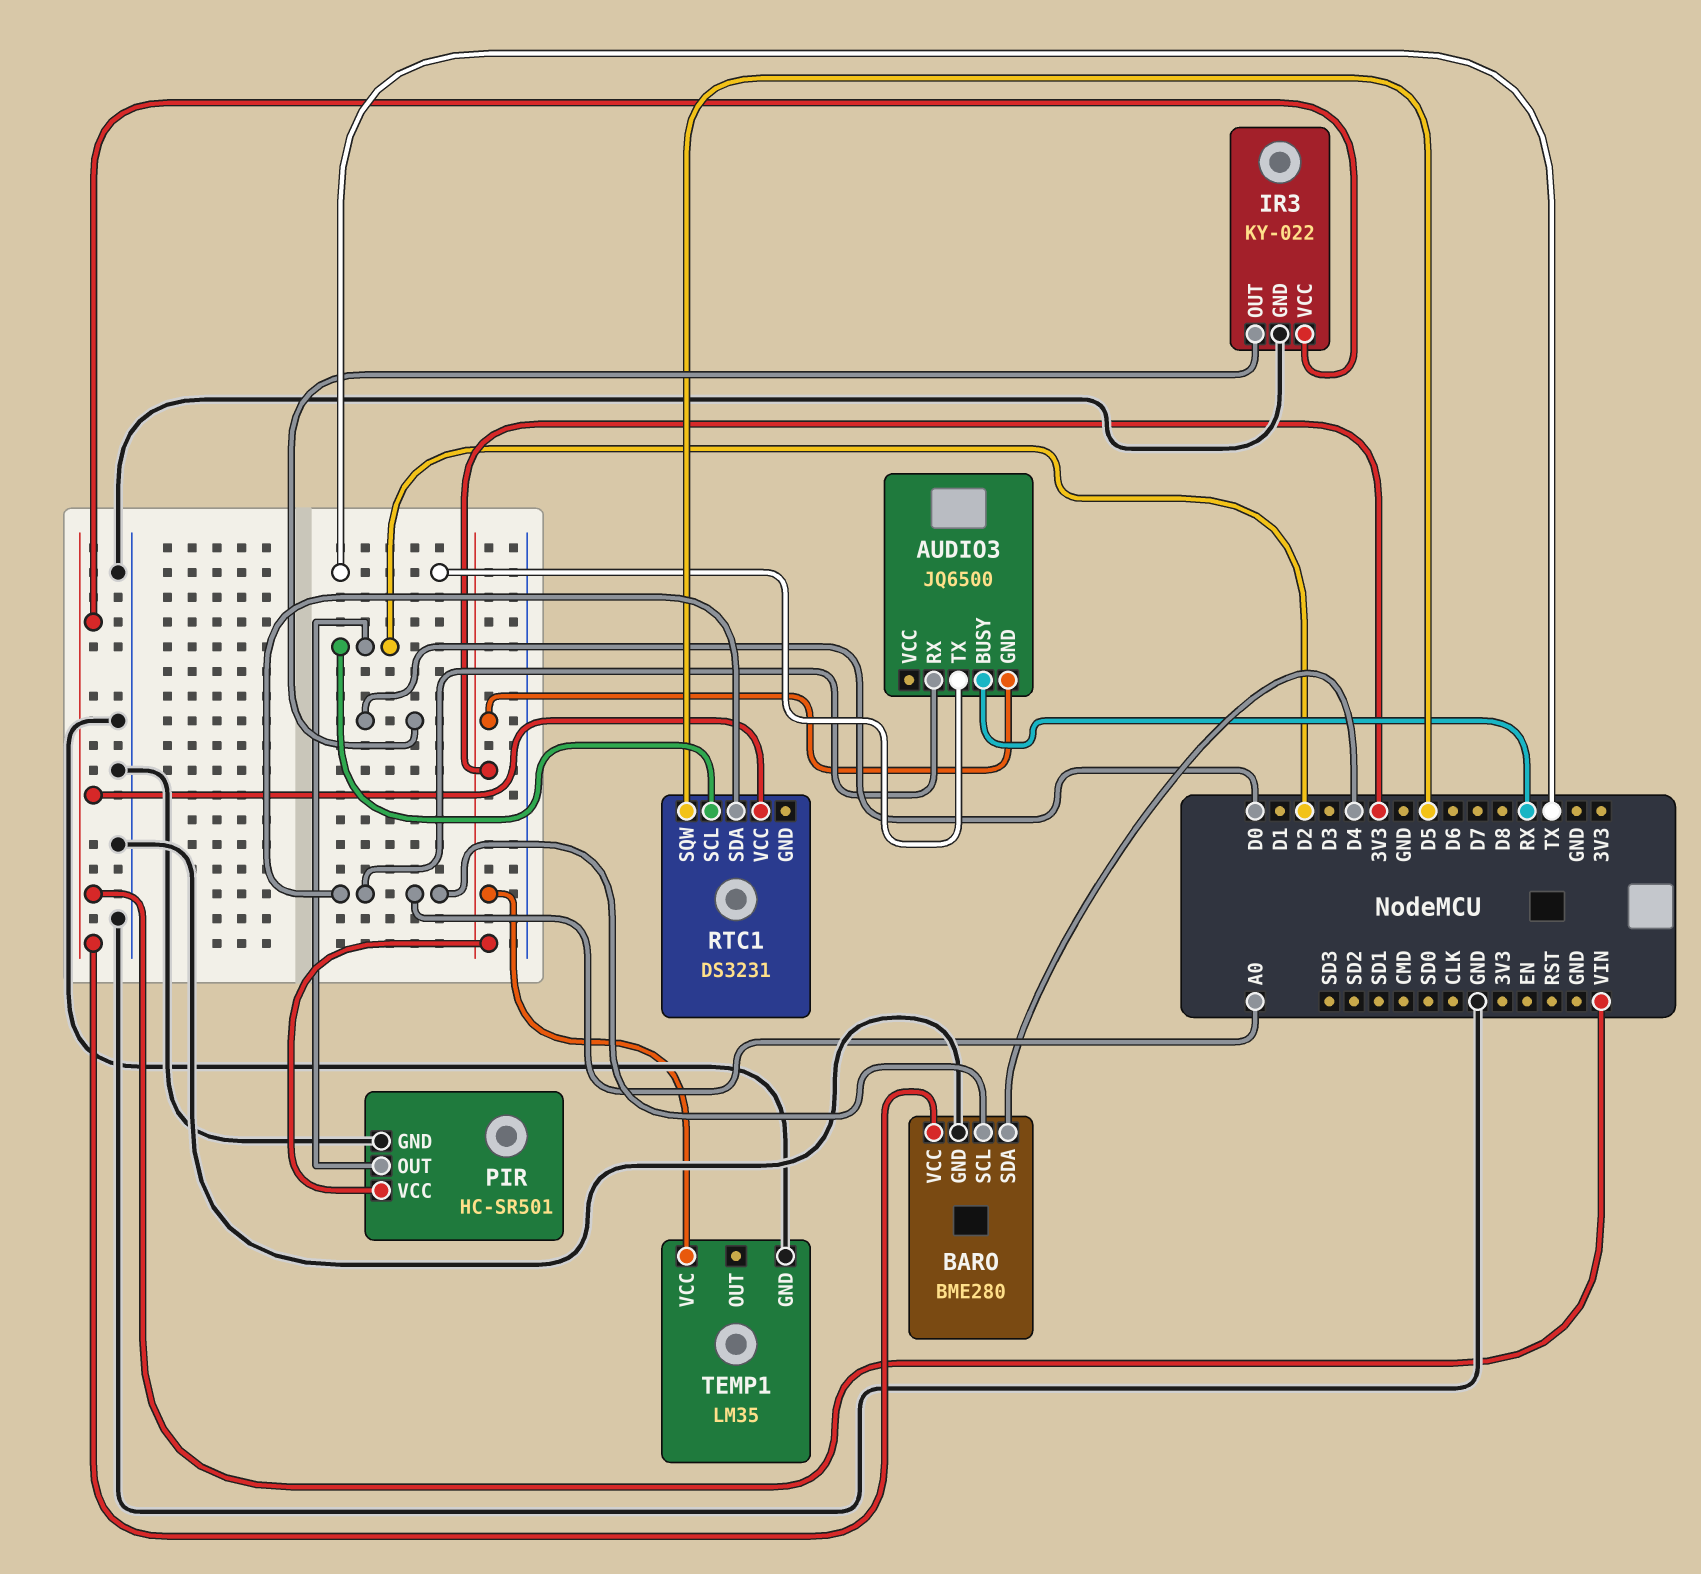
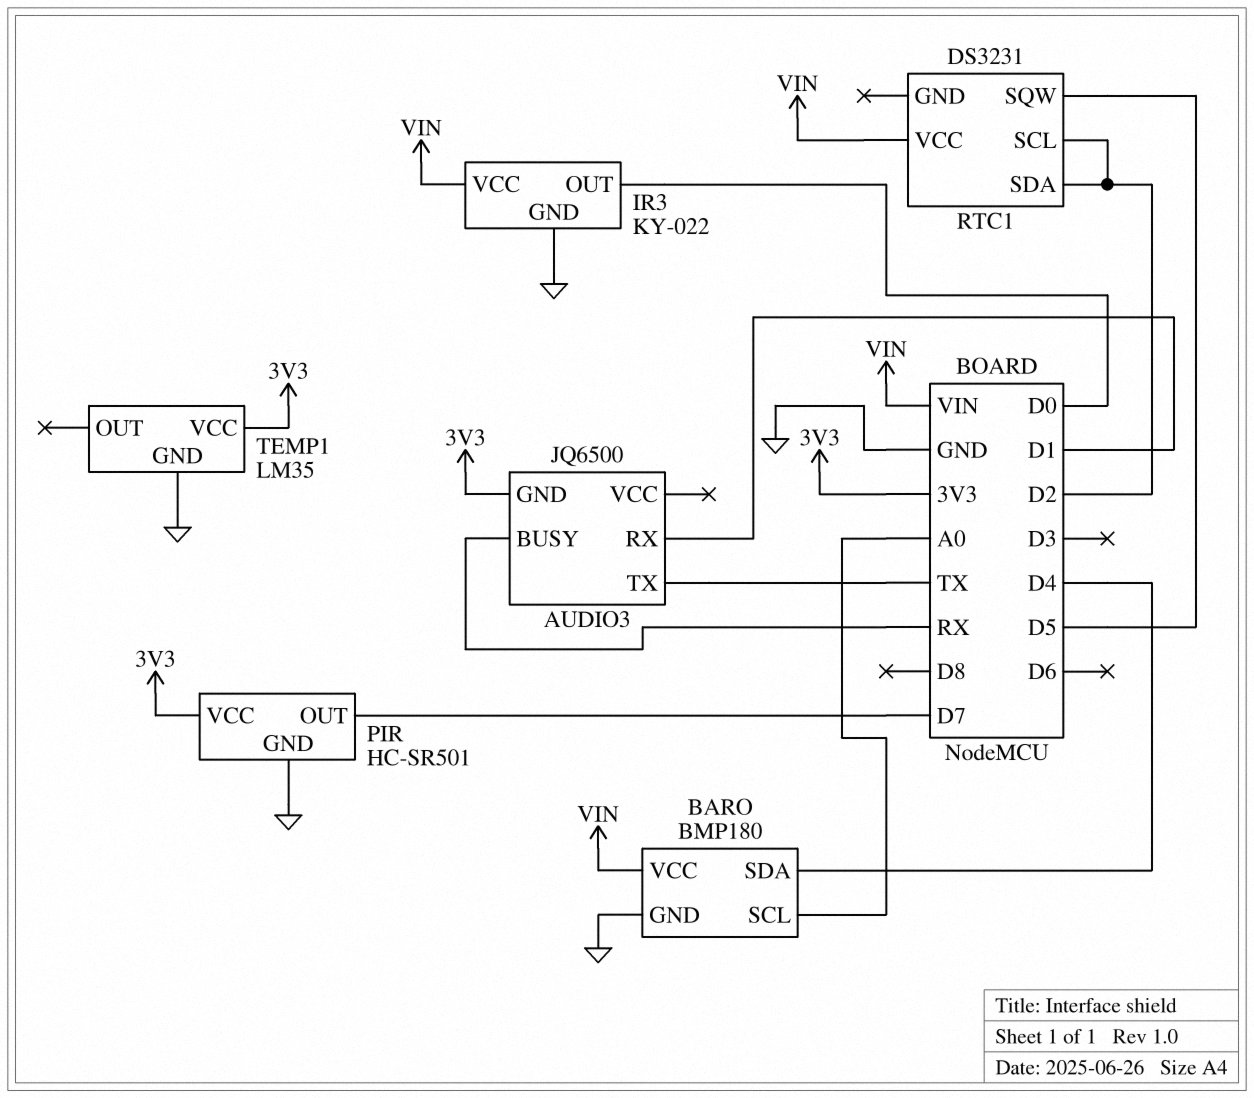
AUDIO3 pin RX: A0 -> D1
BARO: BME280 -> BMP180
PIR pin OUT: D2 -> D7
RTC1 pin SDA: A0 -> D2

